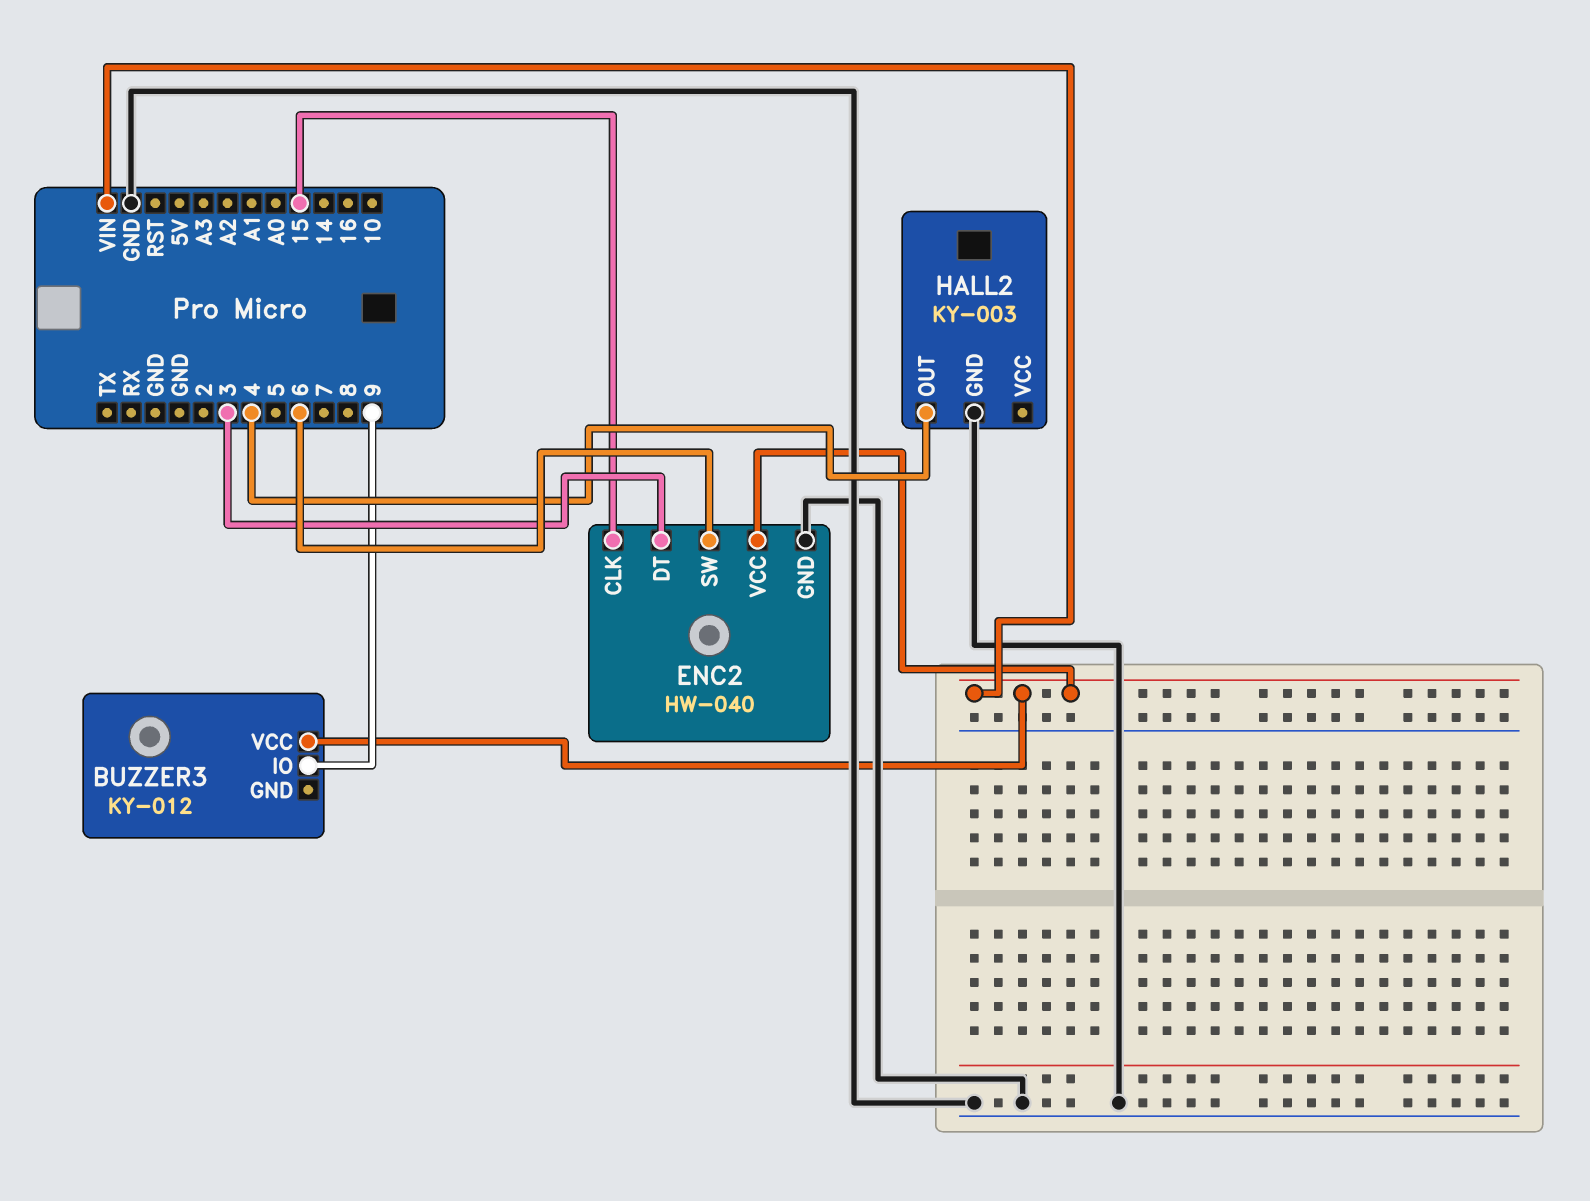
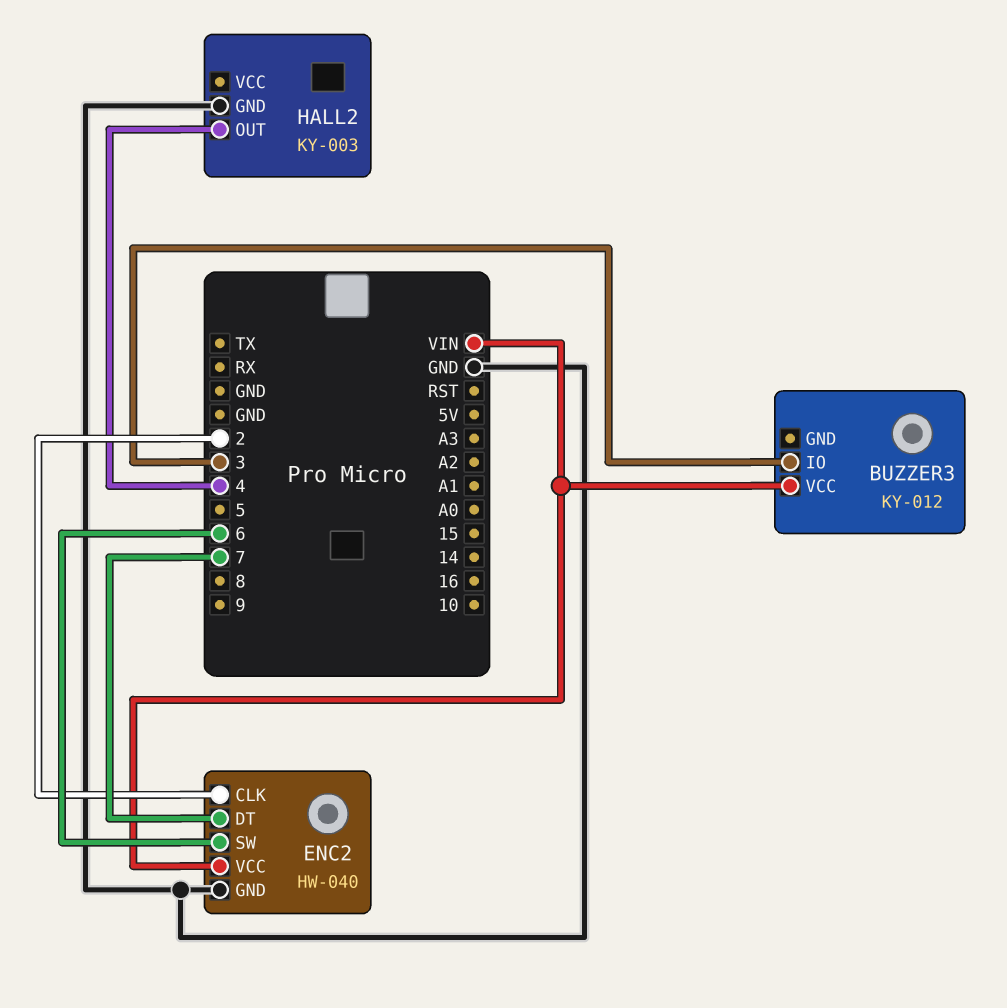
BUZZER3 pin IO: 9 -> 3
ENC2 pin CLK: 15 -> 2
ENC2 pin DT: 3 -> 7

